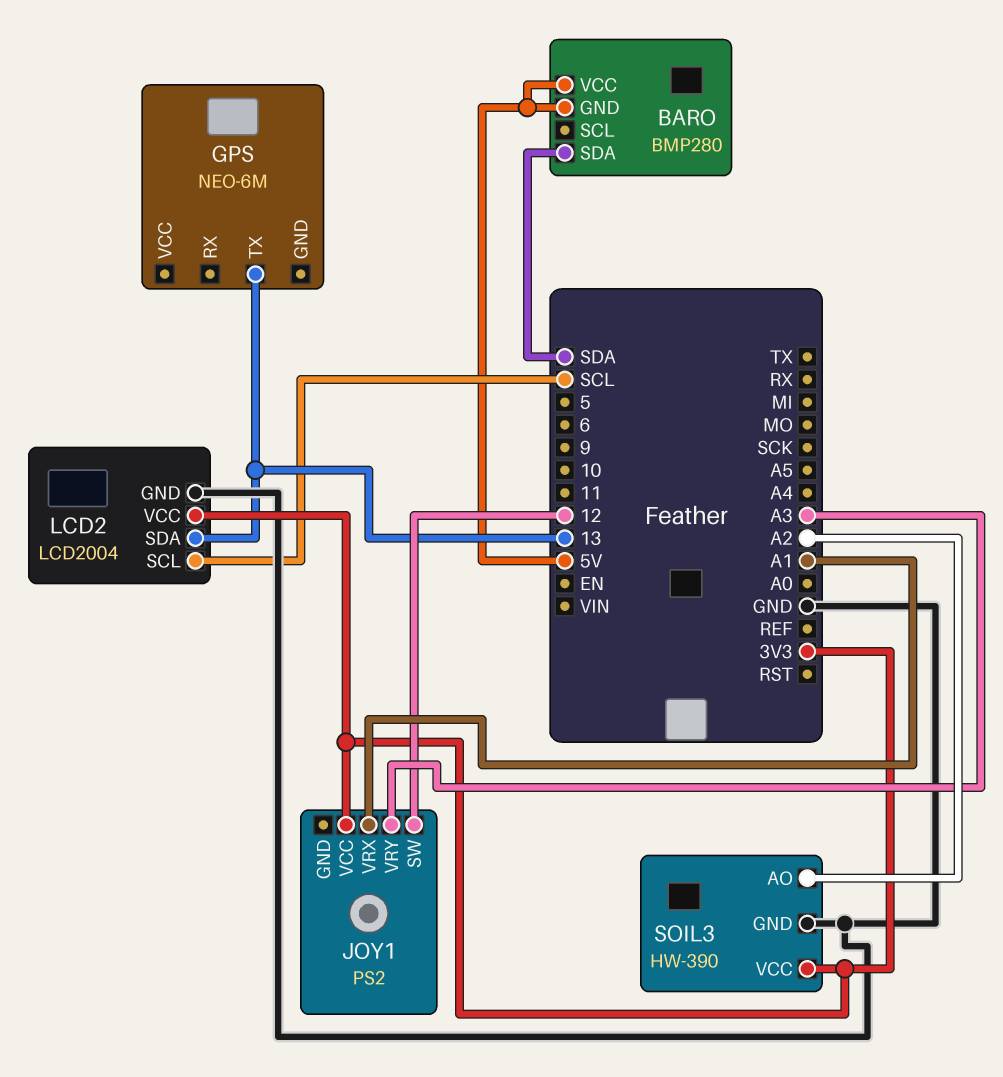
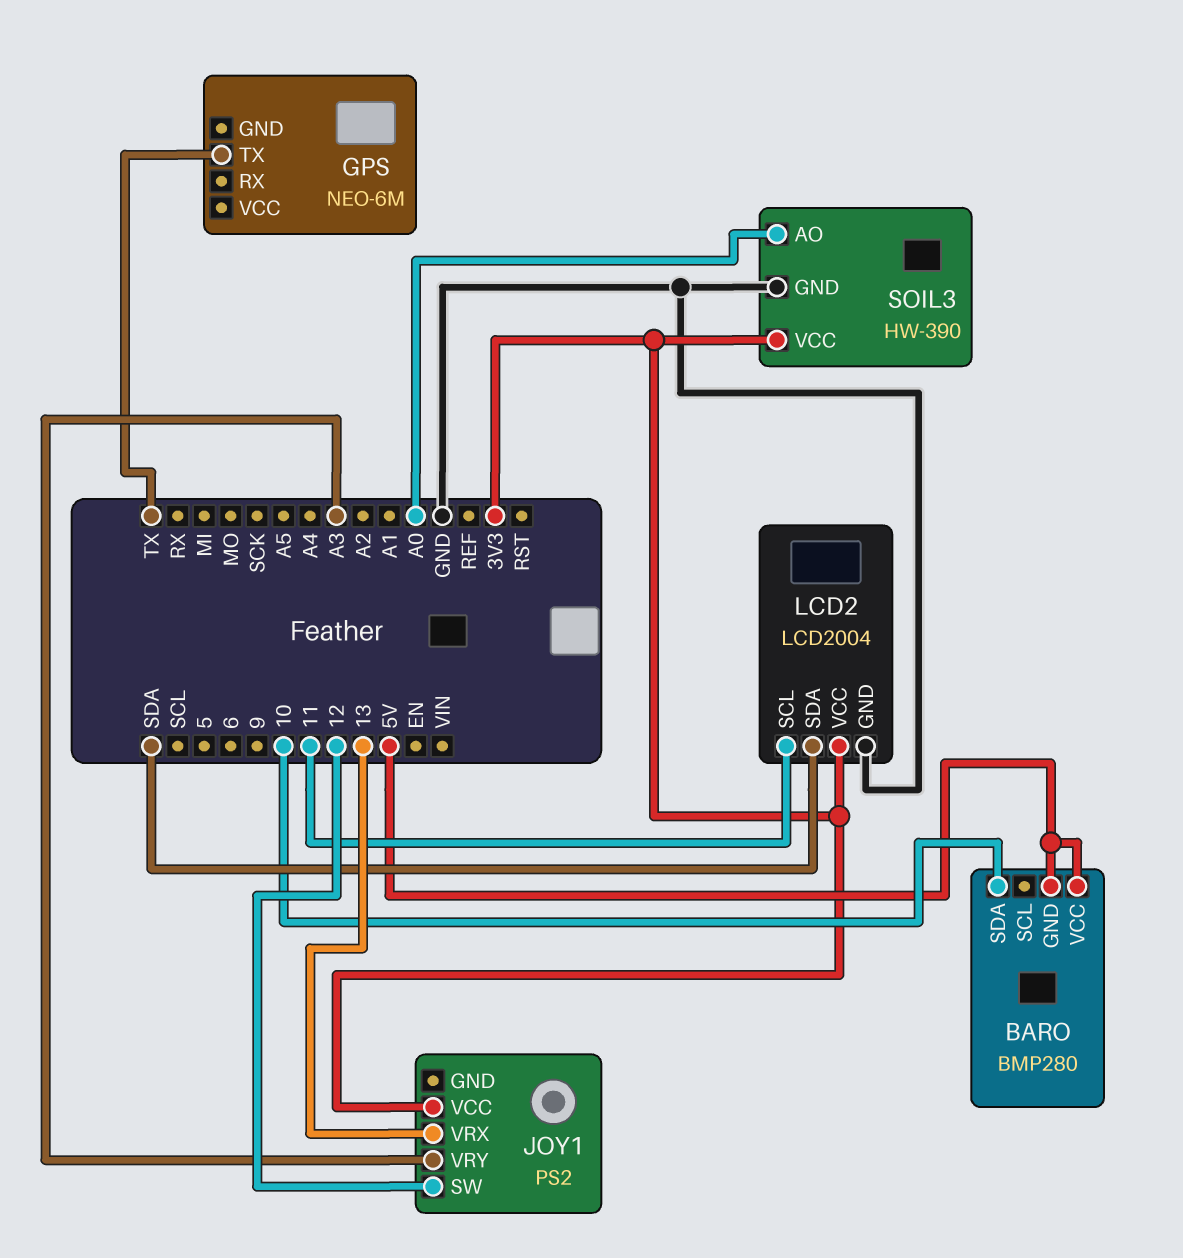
BARO pin SDA: SDA -> 10
GPS pin TX: 13 -> TX
JOY1 pin VRX: A1 -> 13
LCD2 pin SCL: SCL -> 11
LCD2 pin SDA: 13 -> SDA
SOIL3 pin AO: A2 -> A0

